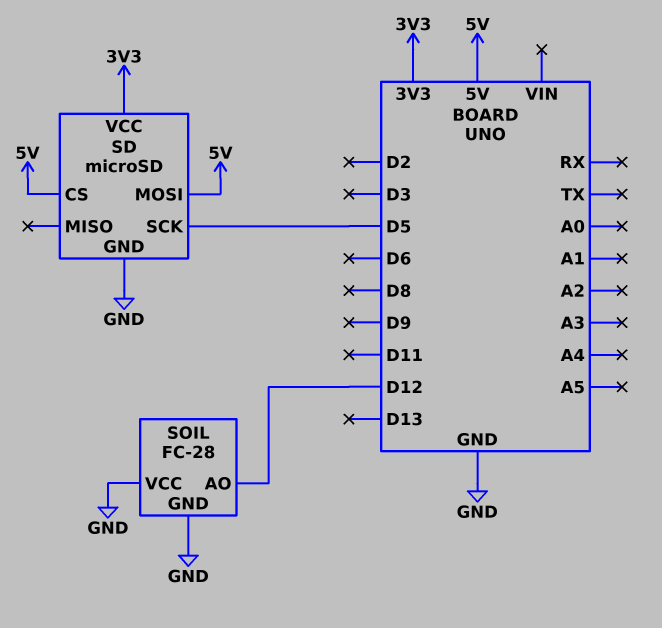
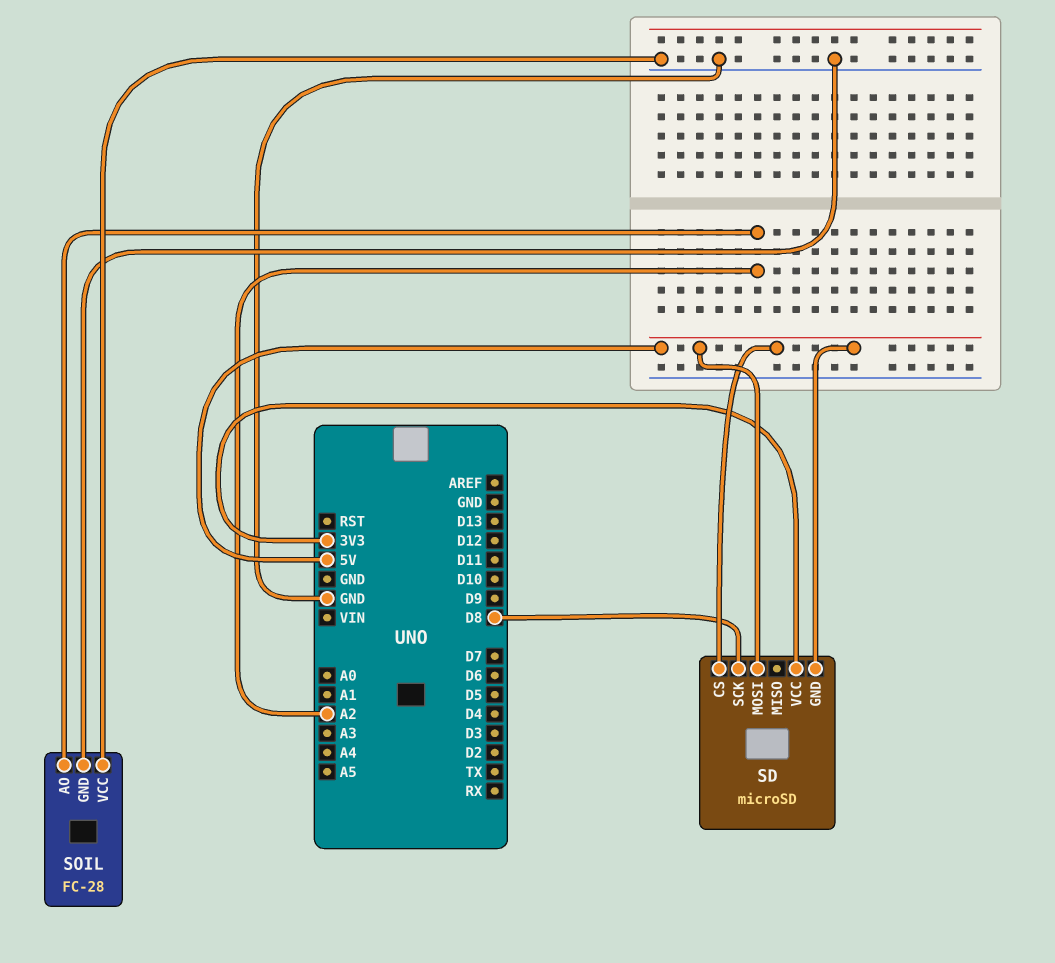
SD pin GND: GND -> 5V
SD pin SCK: D5 -> D8
SOIL pin AO: D12 -> A2

